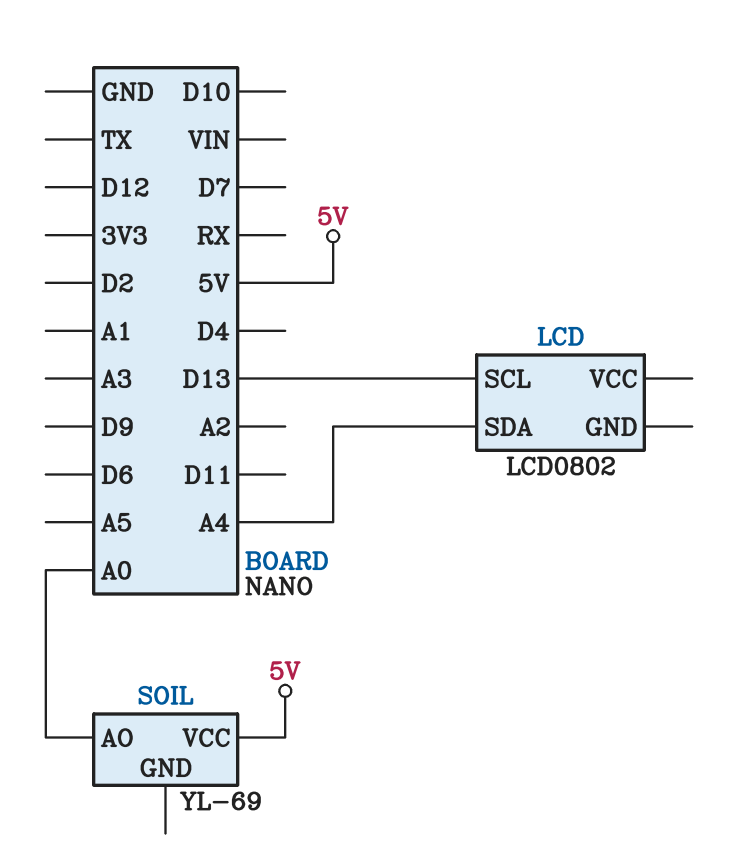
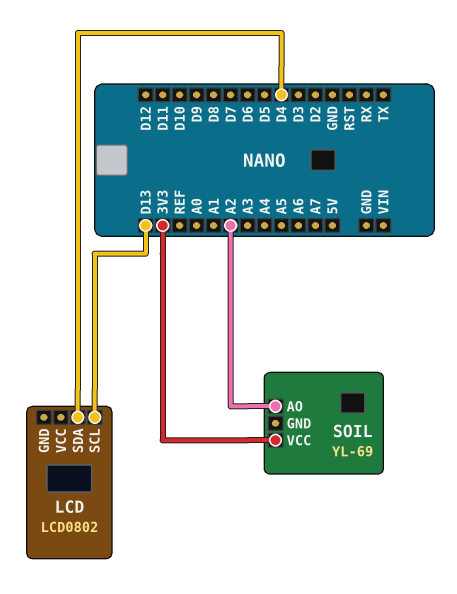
LCD pin SDA: A4 -> D4
SOIL pin AO: A0 -> A2
SOIL pin VCC: 5V -> 3V3

